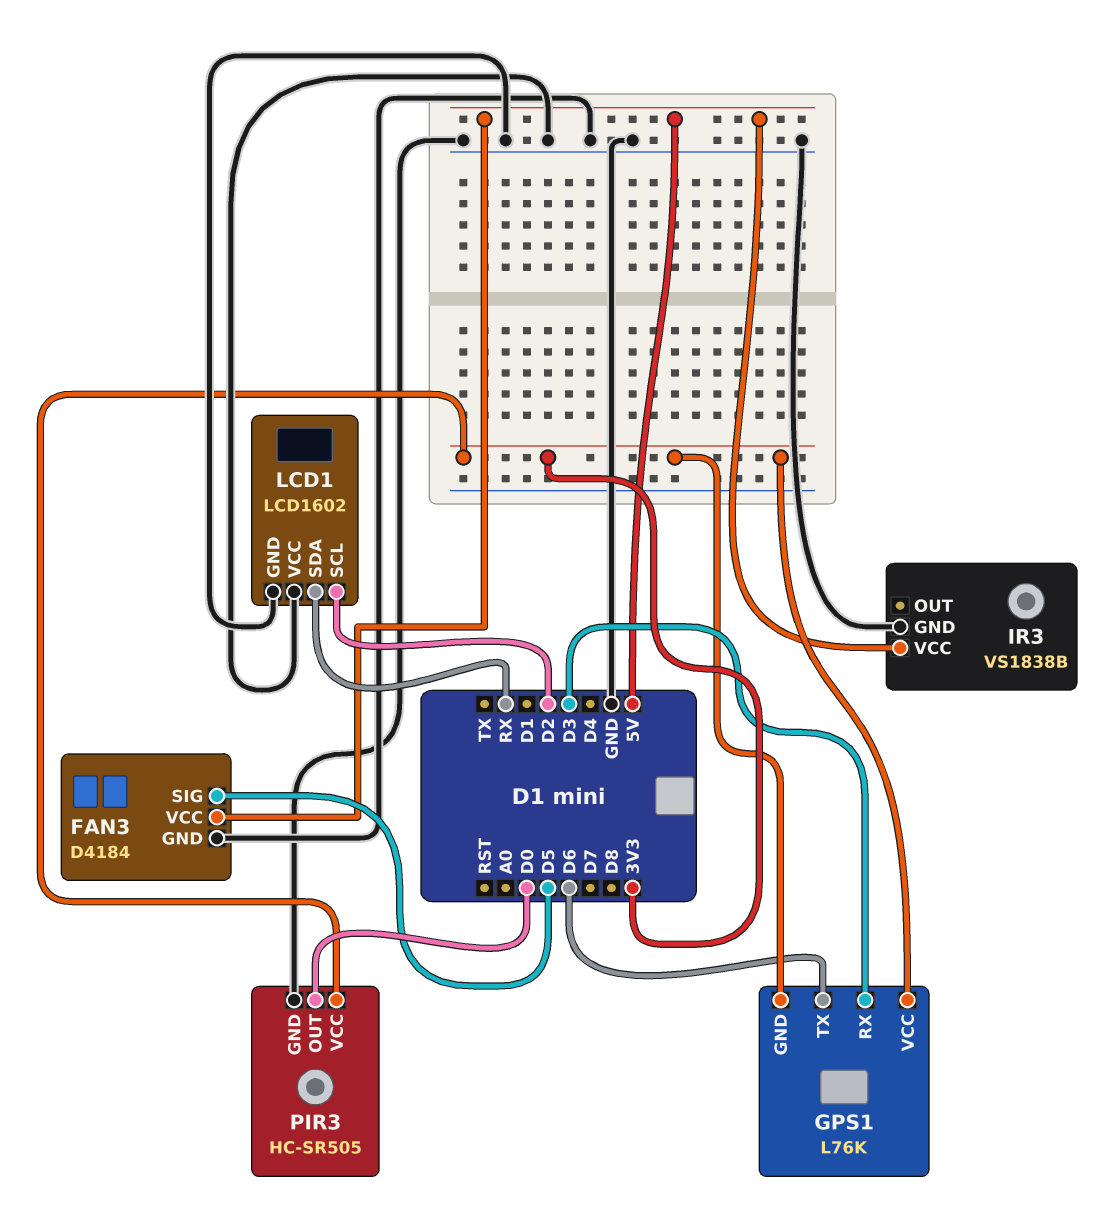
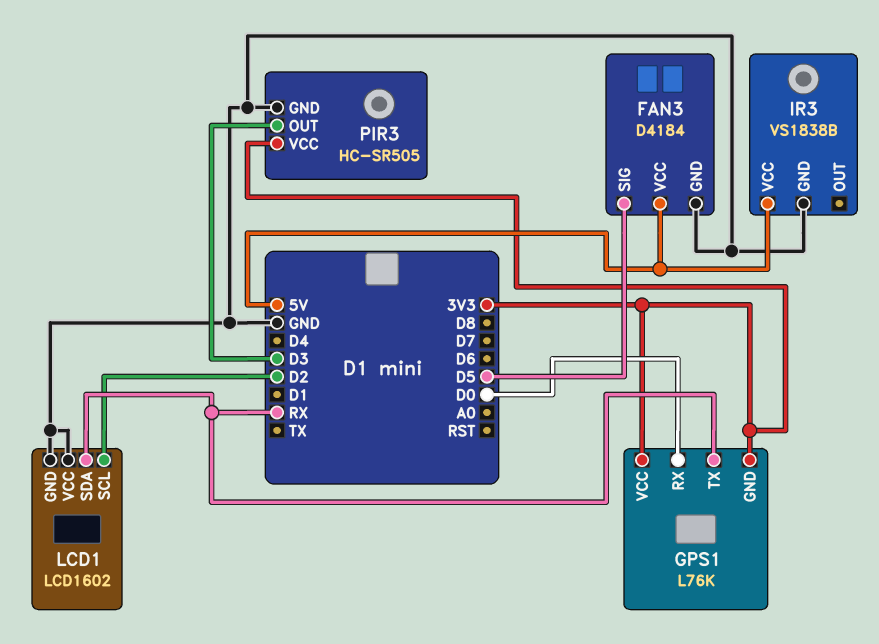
GPS1 pin RX: D3 -> D0
GPS1 pin TX: D6 -> RX
PIR3 pin OUT: D0 -> D3

